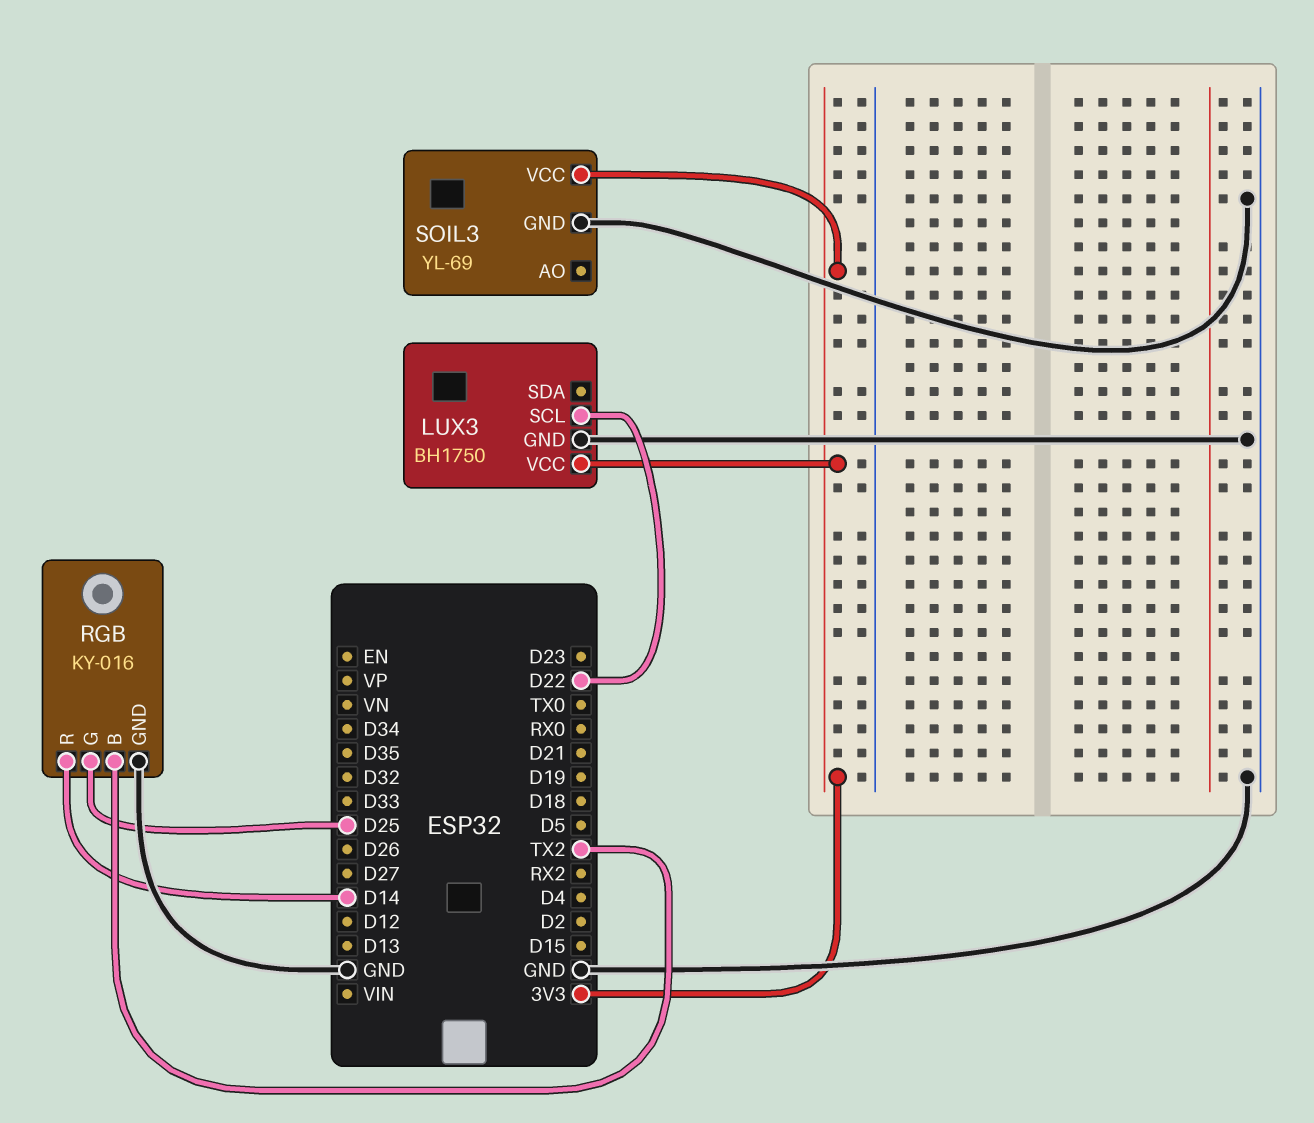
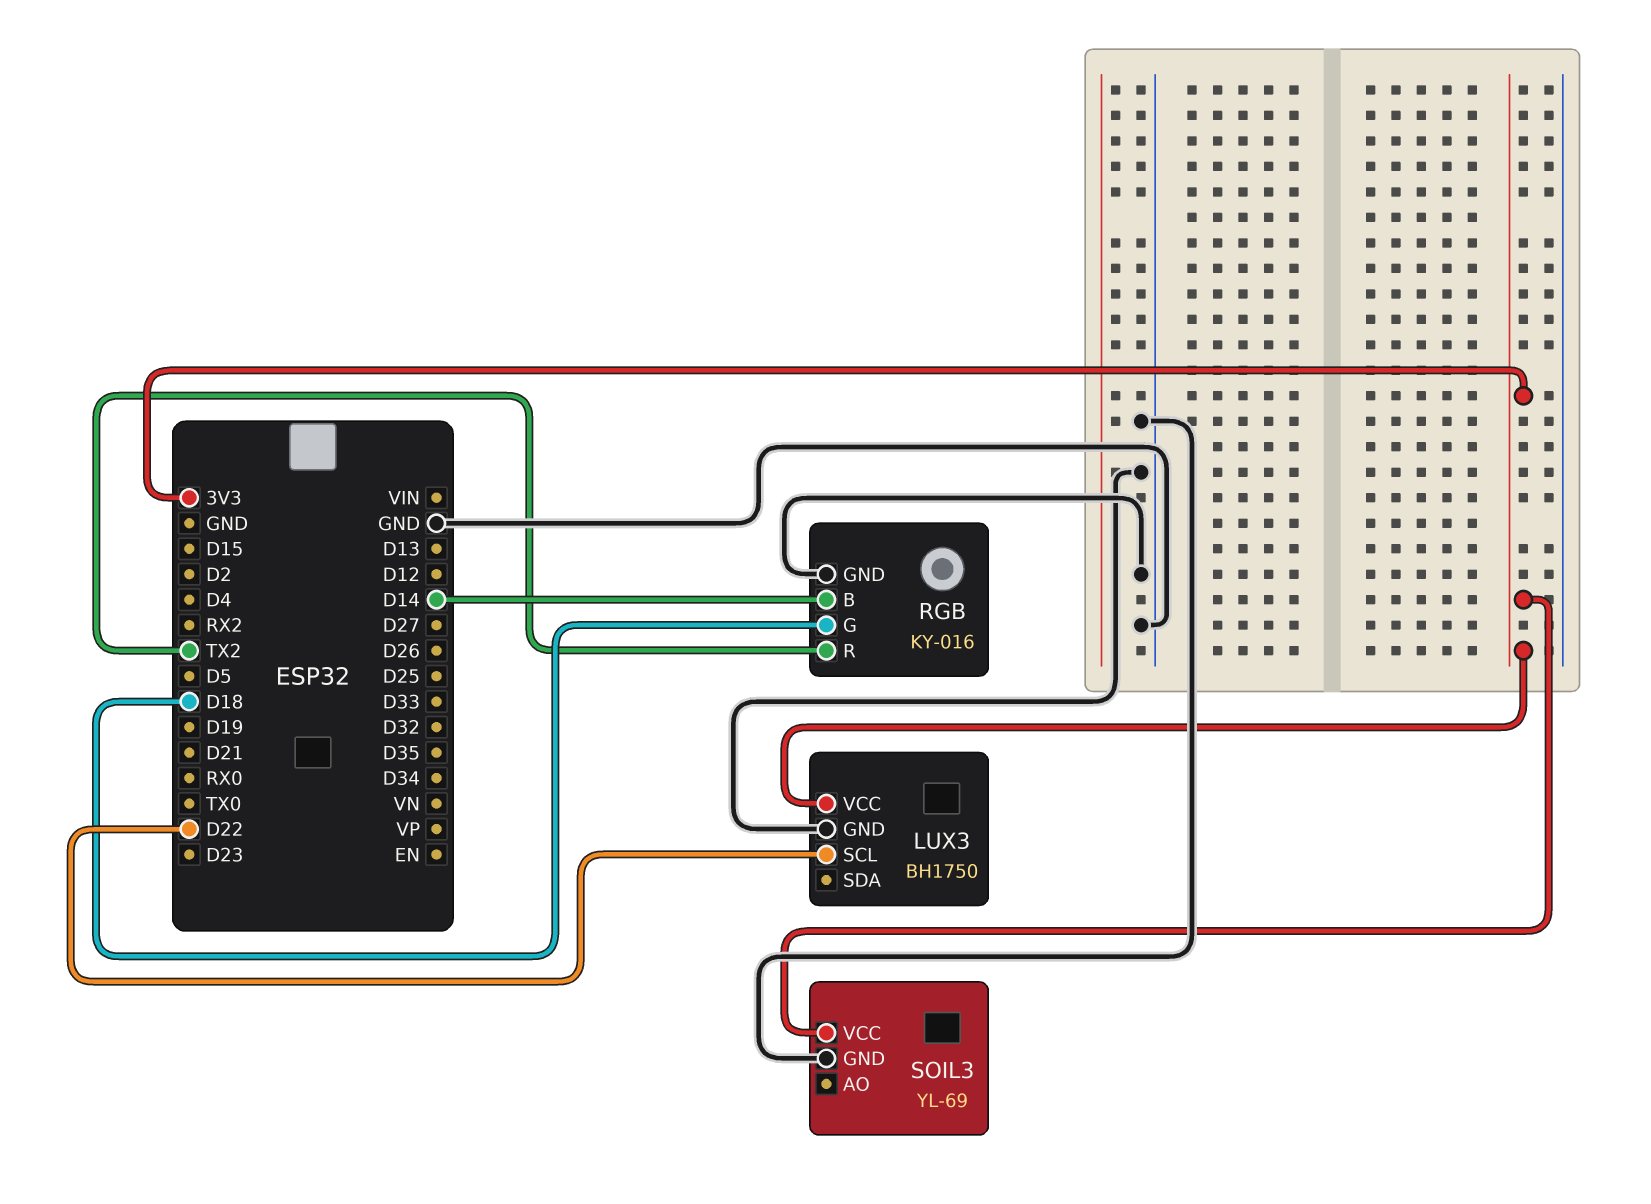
RGB pin B: TX2 -> D14
RGB pin G: D25 -> D18
RGB pin R: D14 -> TX2

